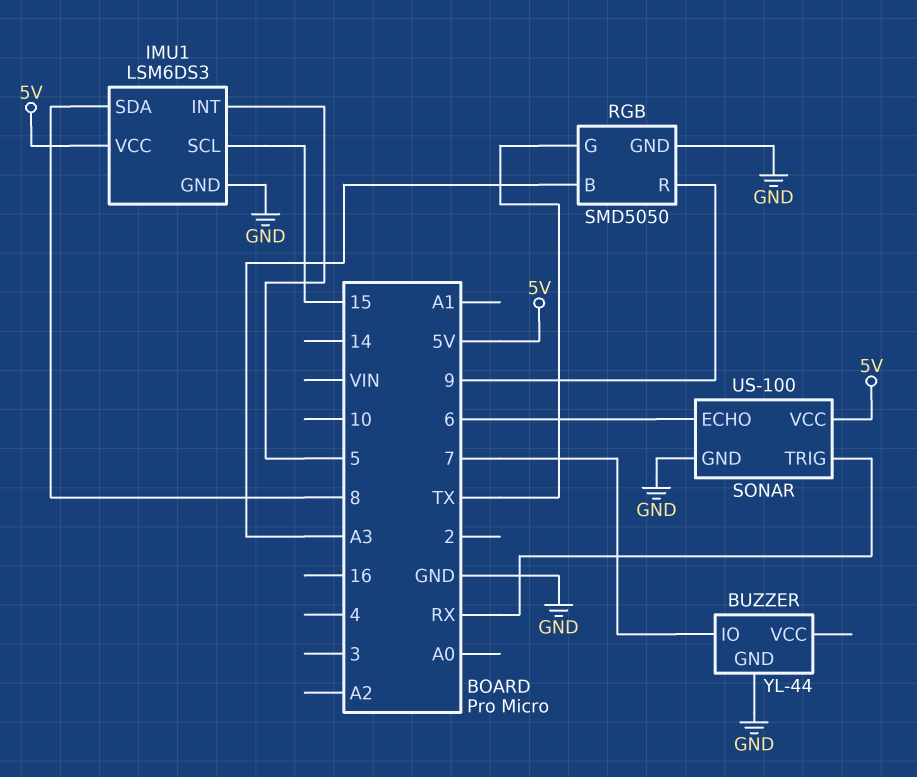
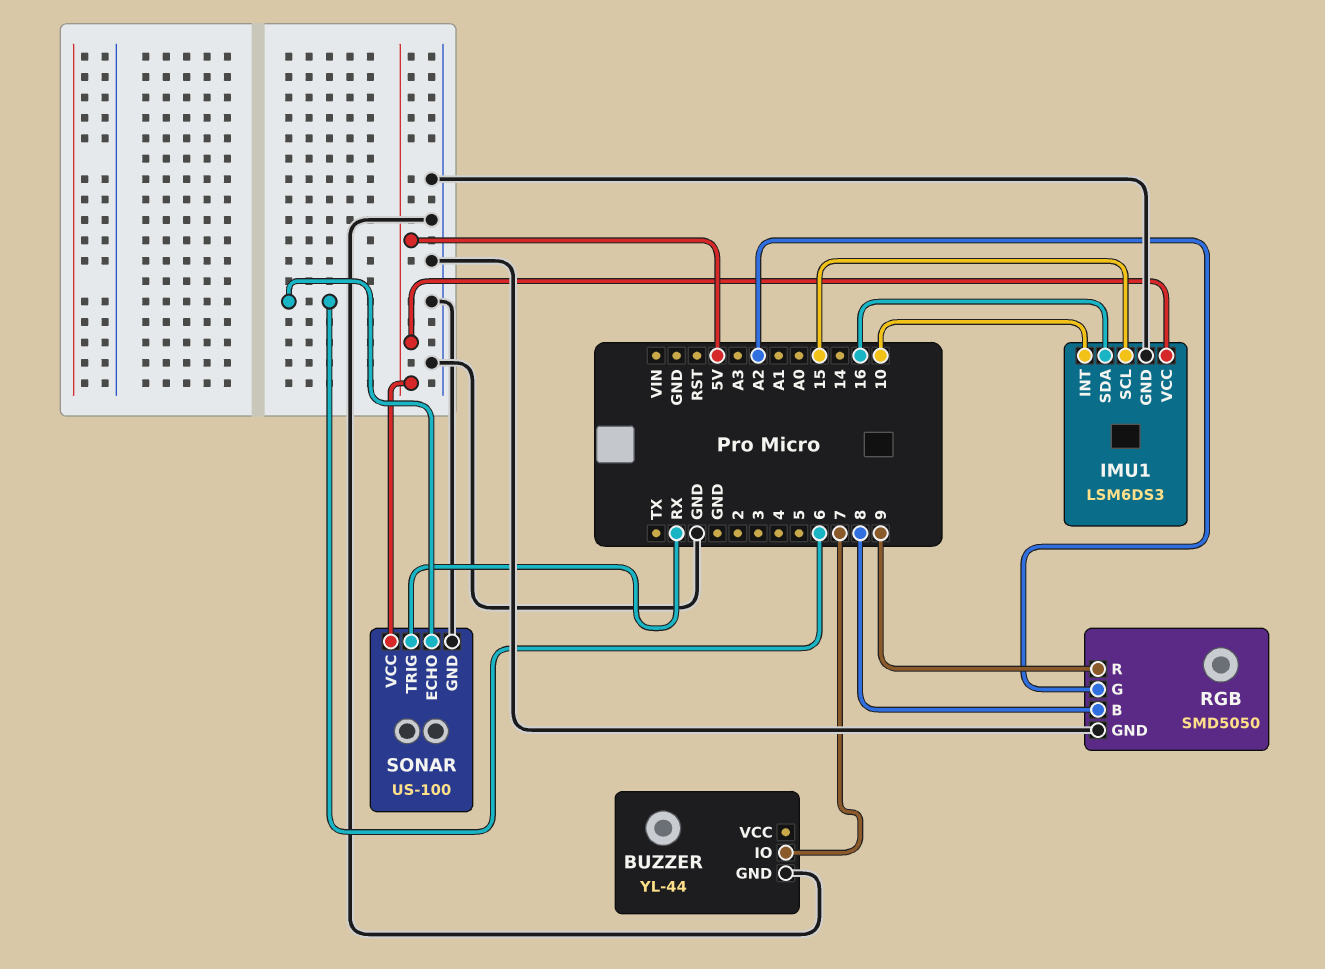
IMU1 pin INT: 5 -> 10
IMU1 pin SDA: 8 -> 16
RGB pin B: A3 -> 8
RGB pin G: TX -> A2

